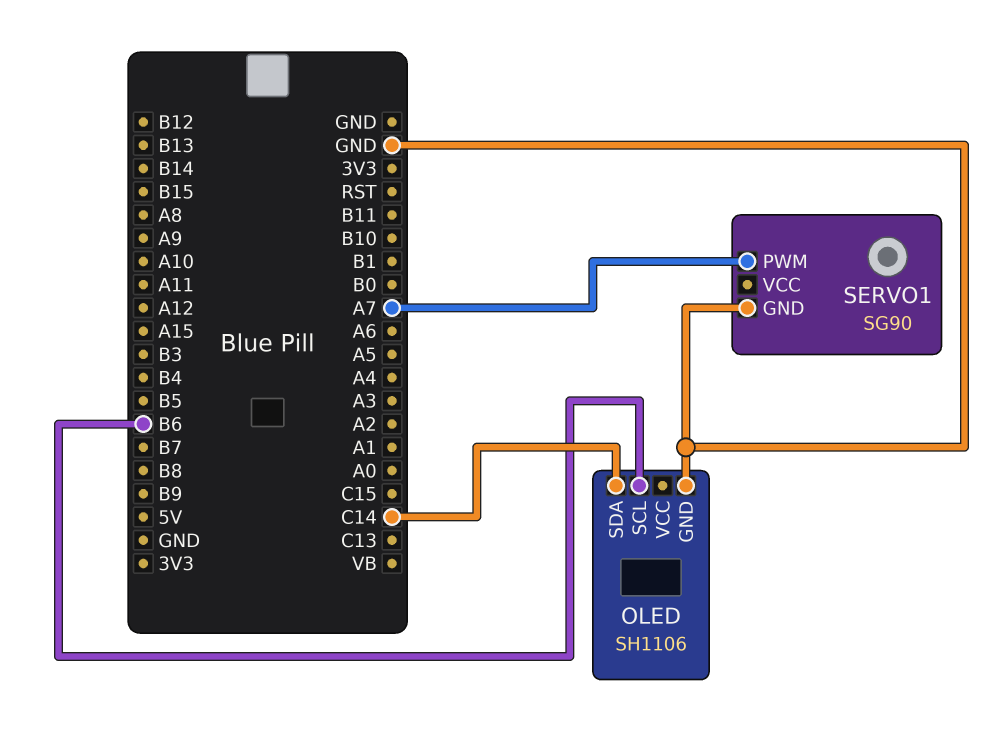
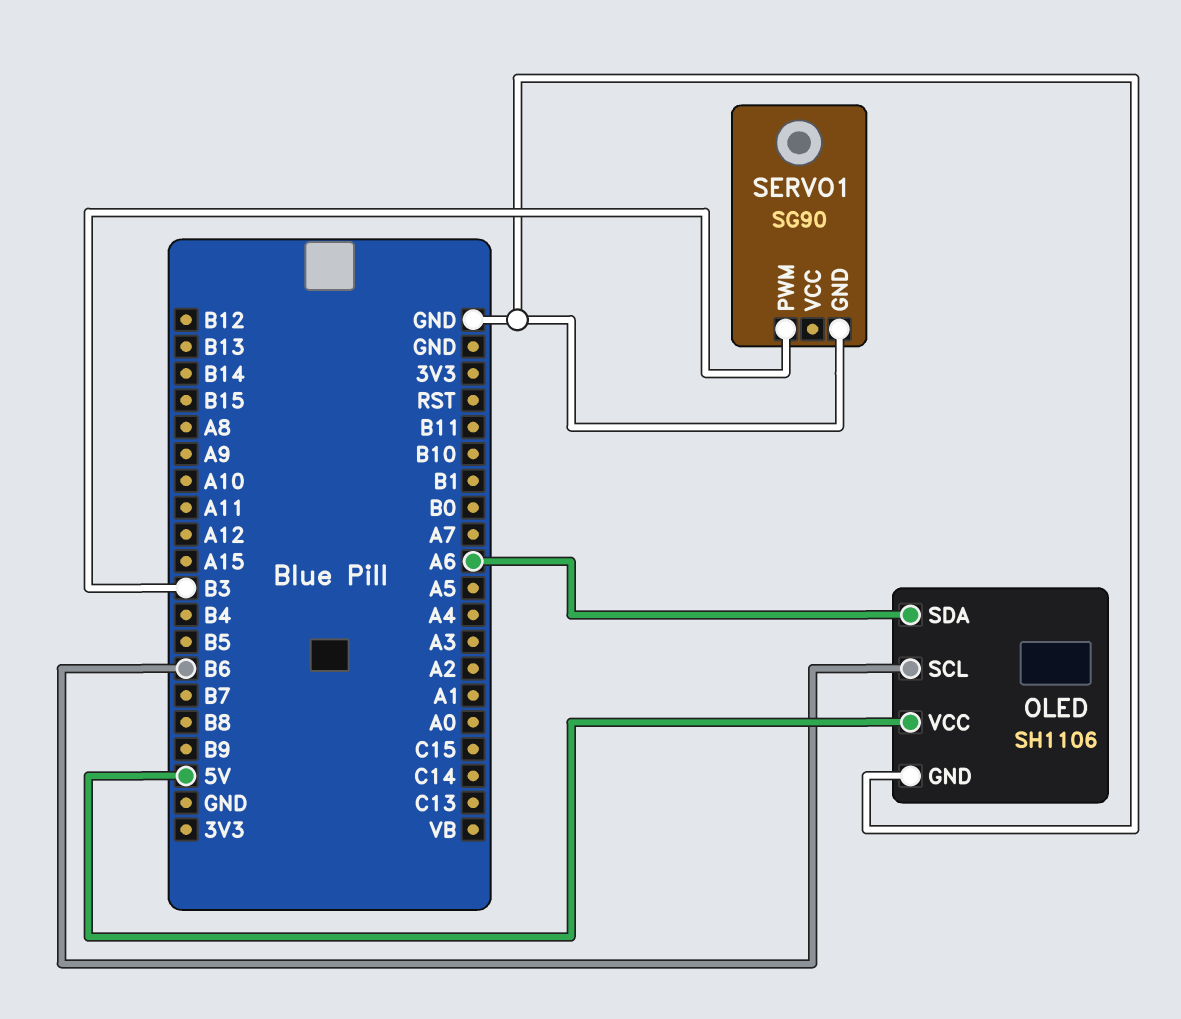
OLED pin SDA: C14 -> A6
OLED pin VCC: none -> 5V
SERVO1 pin PWM: A7 -> B3

